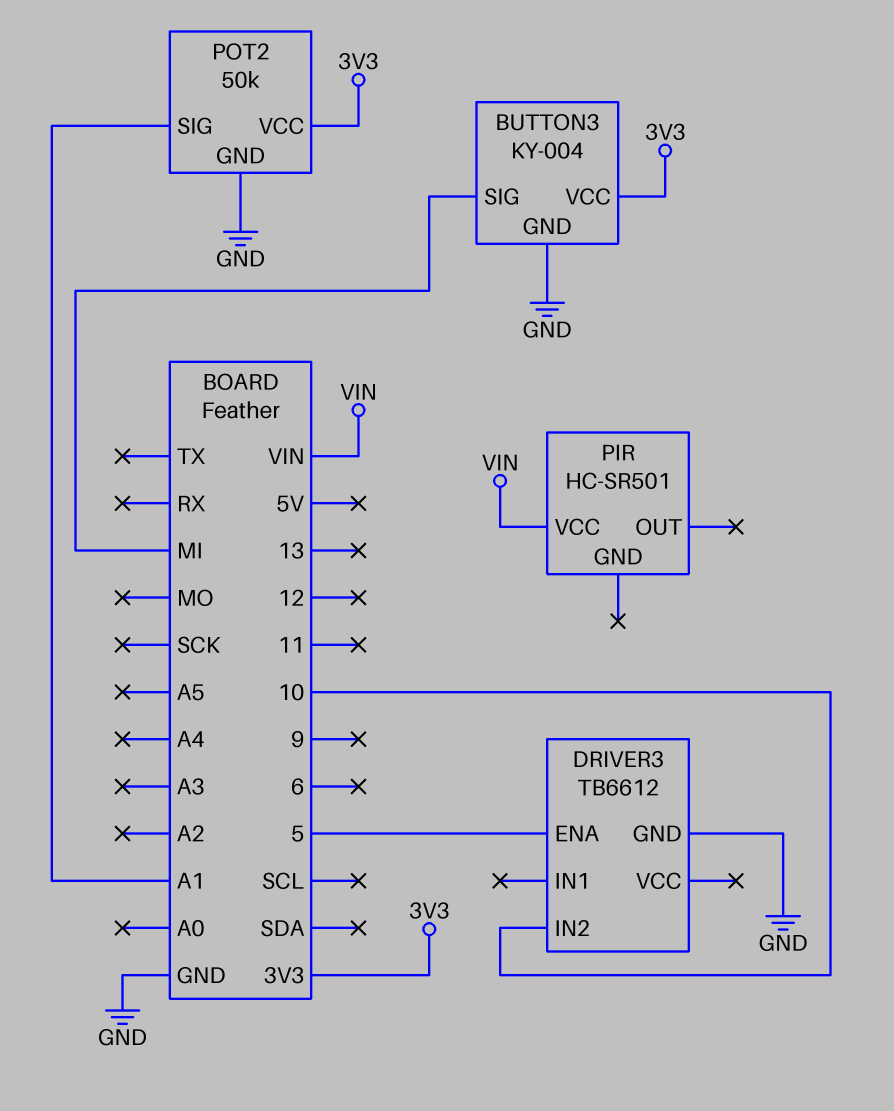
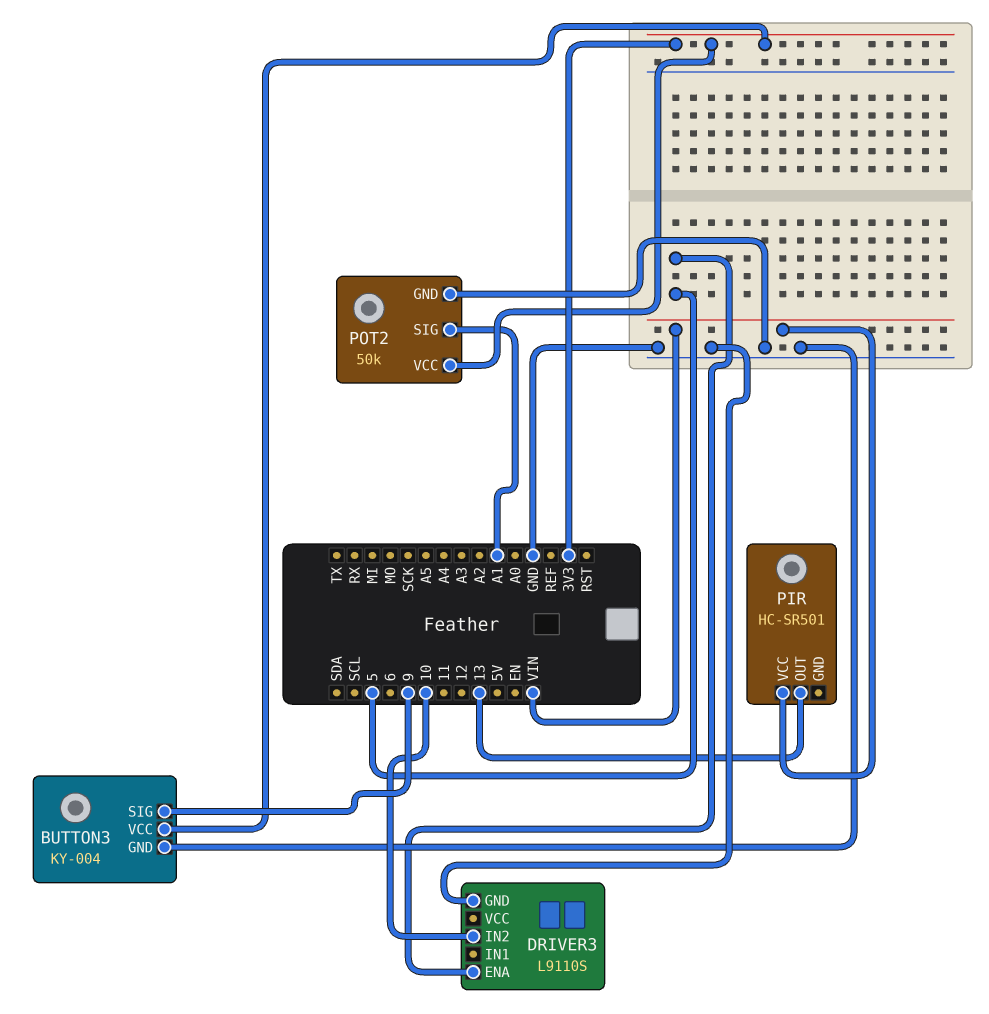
BUTTON3 pin SIG: MI -> 9
DRIVER3: TB6612 -> L9110S
PIR pin OUT: none -> 13

